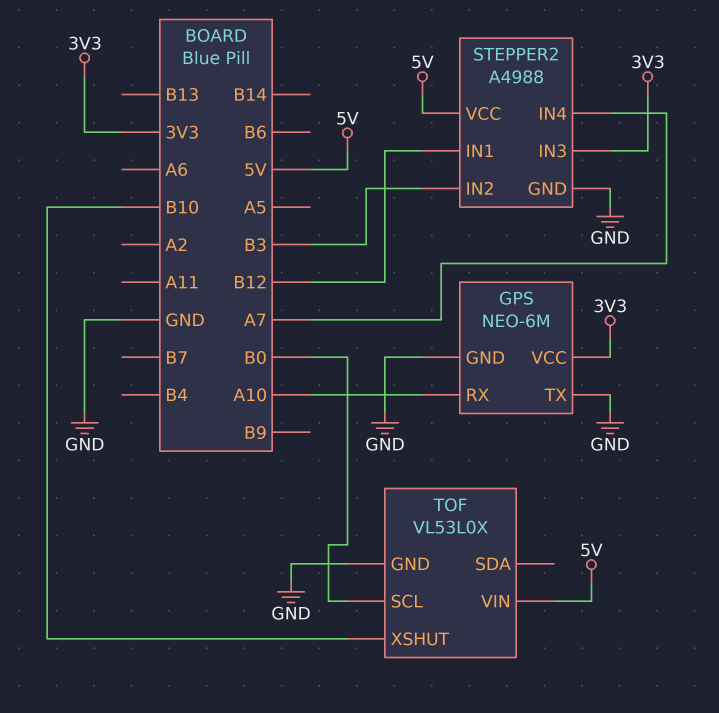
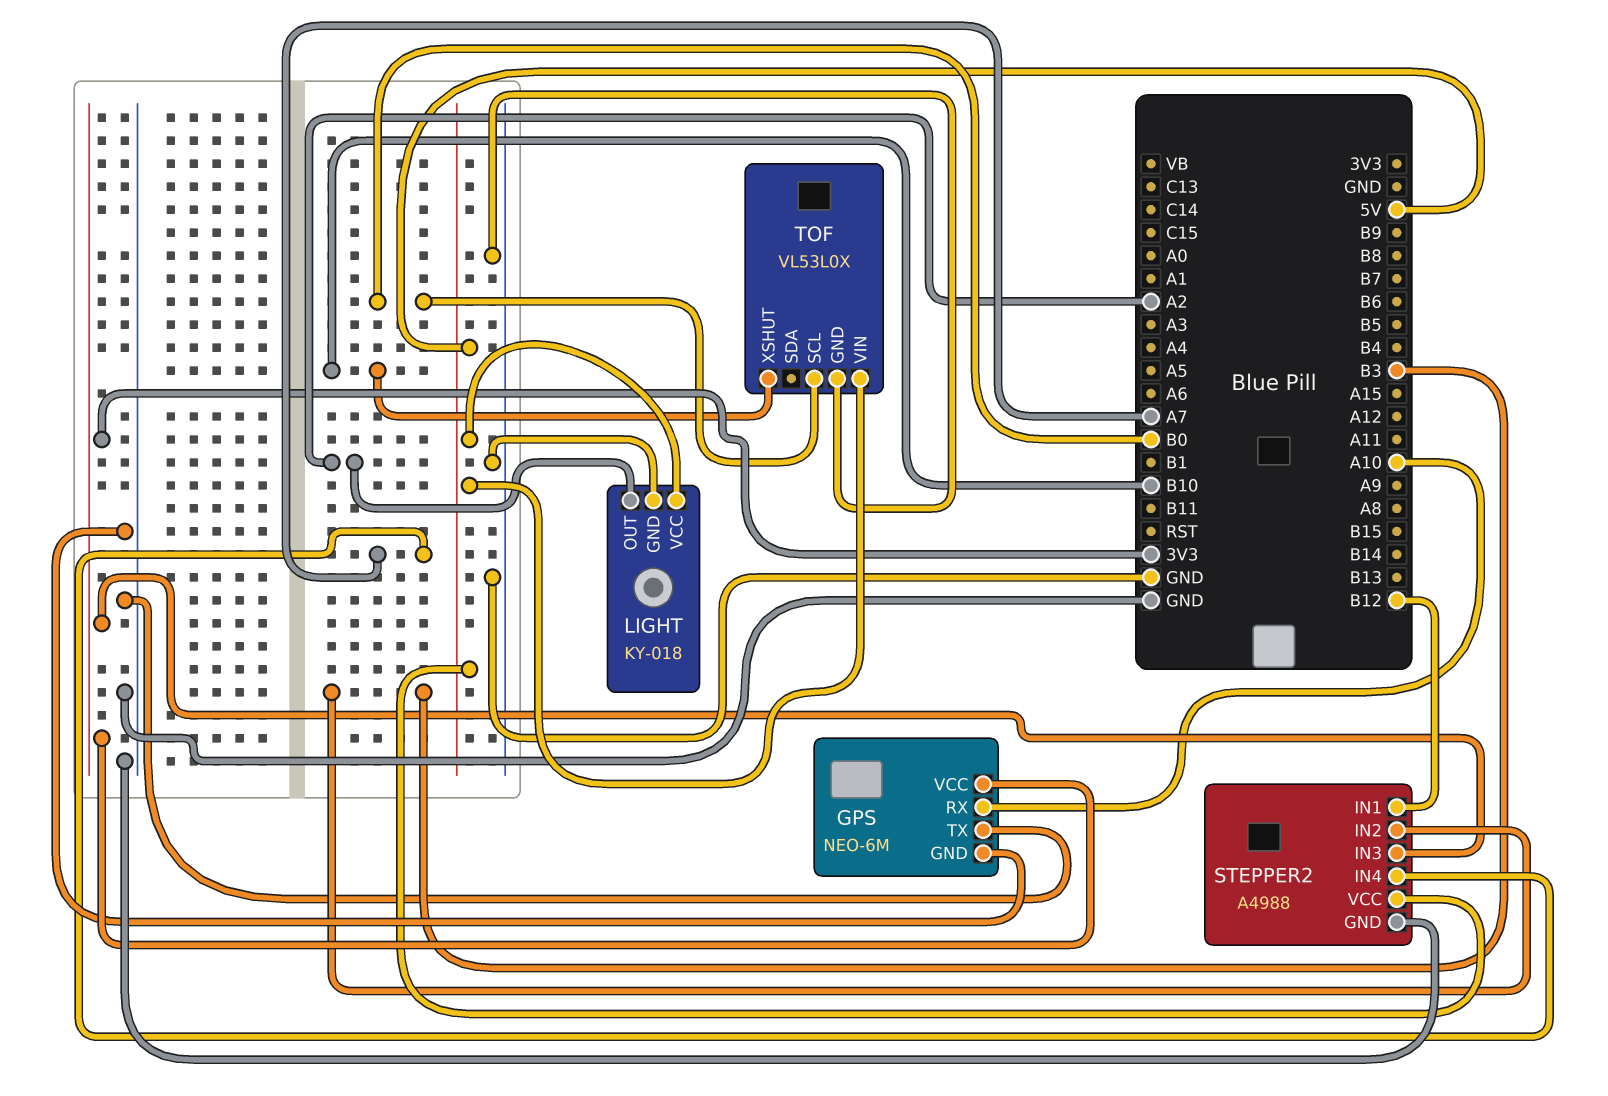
LIGHT: none -> KY-018
LIGHT pin GND: none -> GND
LIGHT pin OUT: none -> A2
LIGHT pin VCC: none -> 5V

